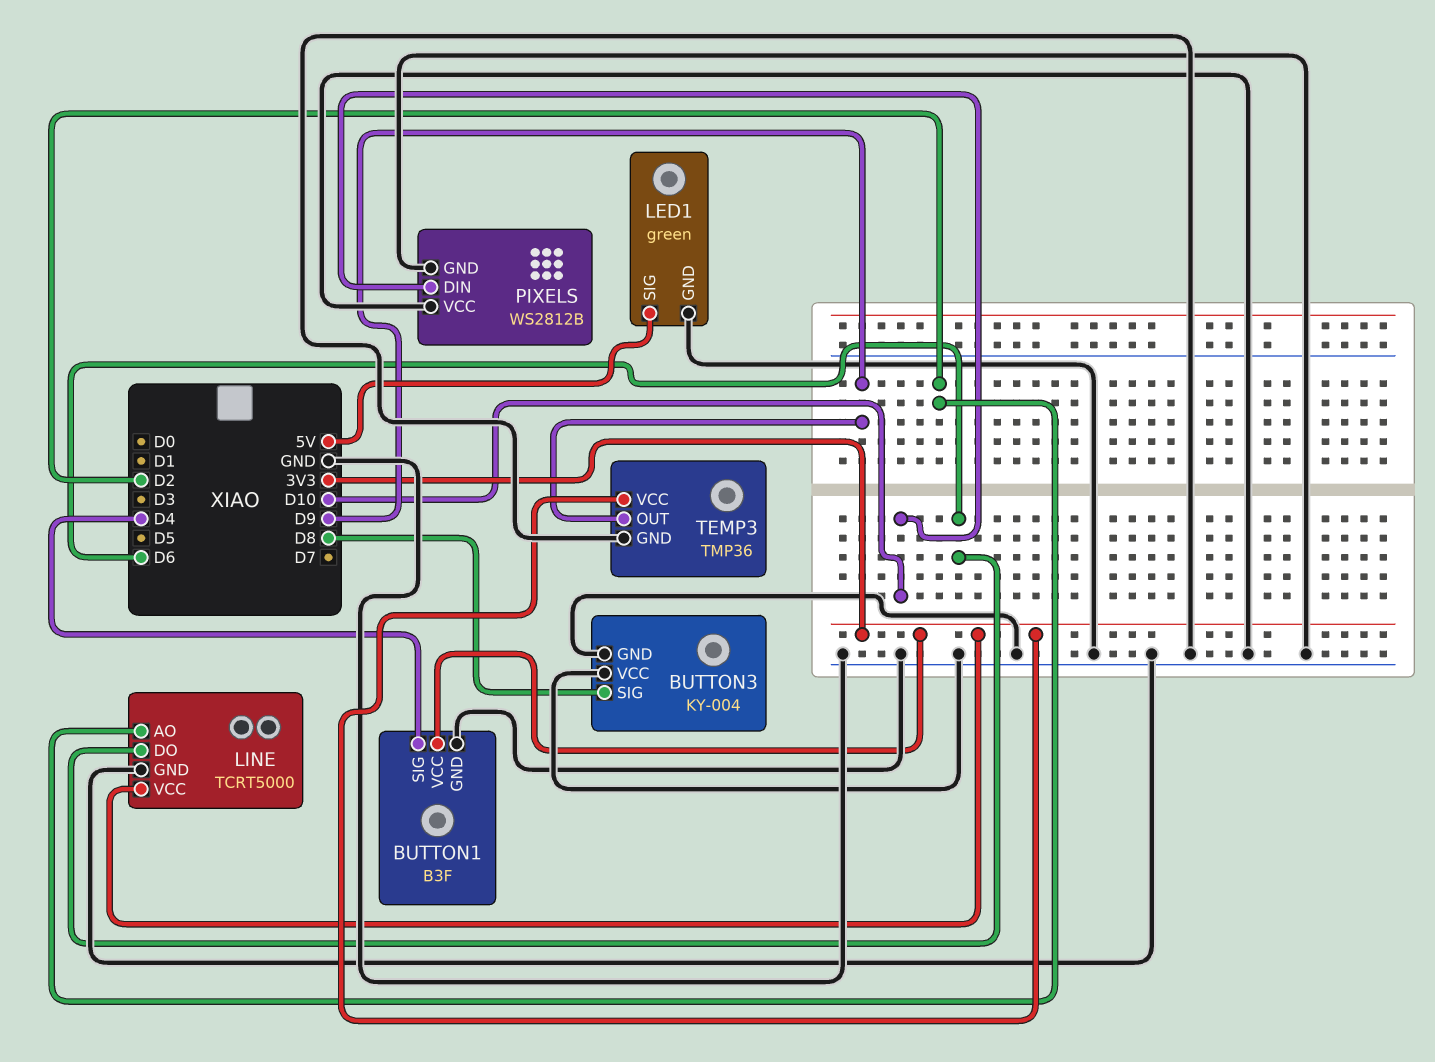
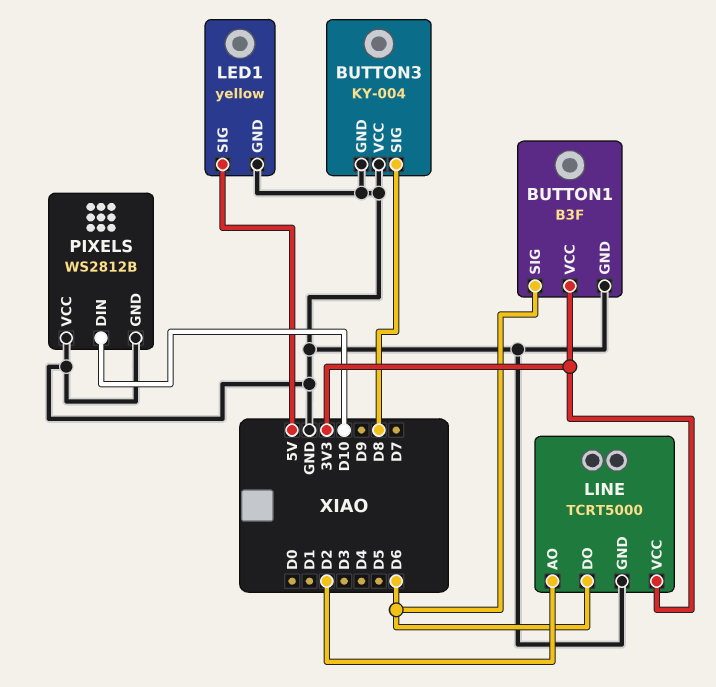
BUTTON1 pin SIG: D4 -> D6
LED1: green -> yellow
TEMP3: TMP36 -> none
TEMP3 pin GND: GND -> none
TEMP3 pin OUT: D9 -> none
TEMP3 pin VCC: 3V3 -> none

